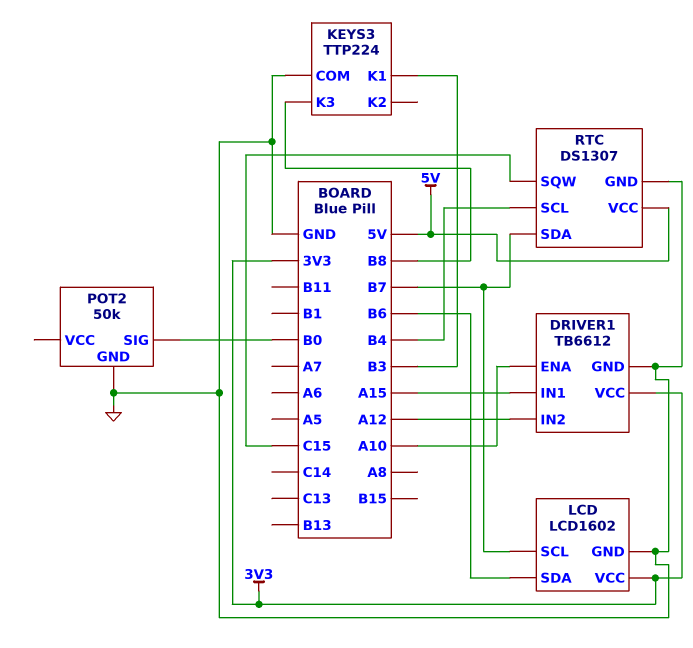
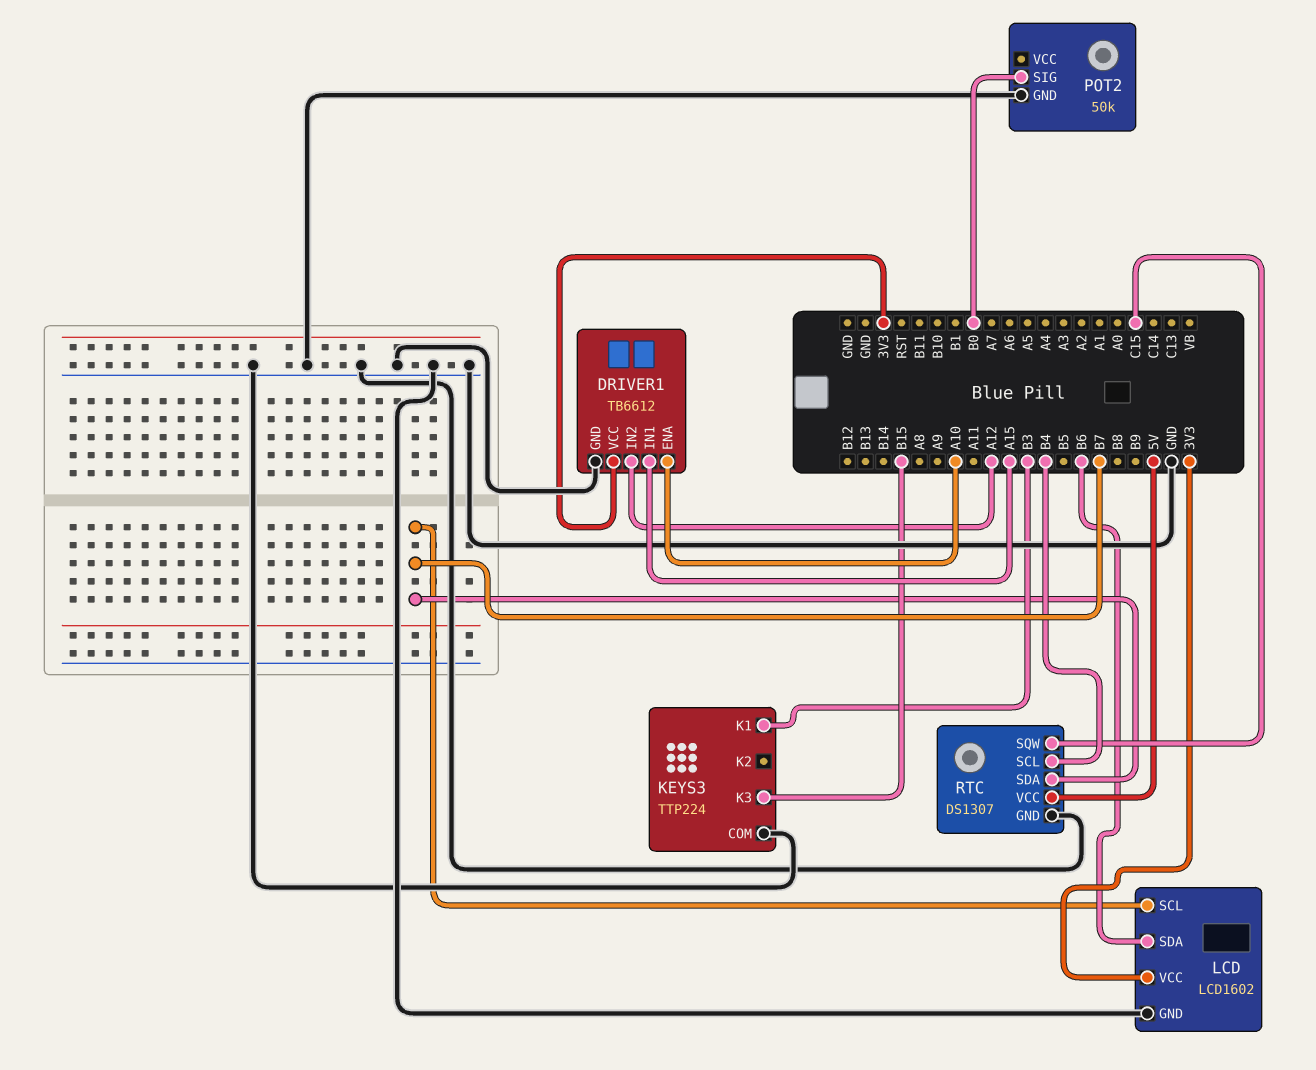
KEYS3 pin K3: B8 -> B15

